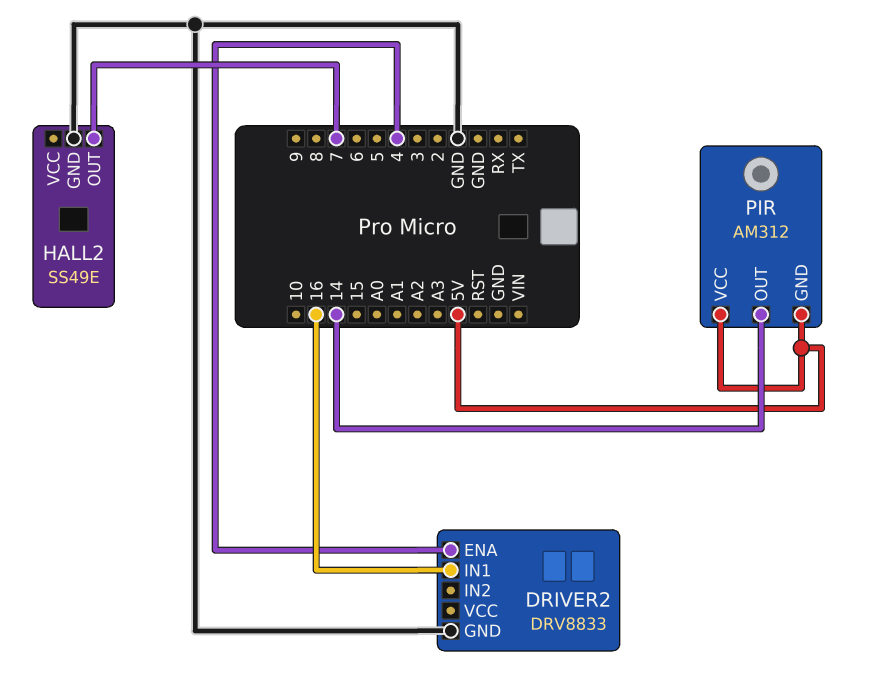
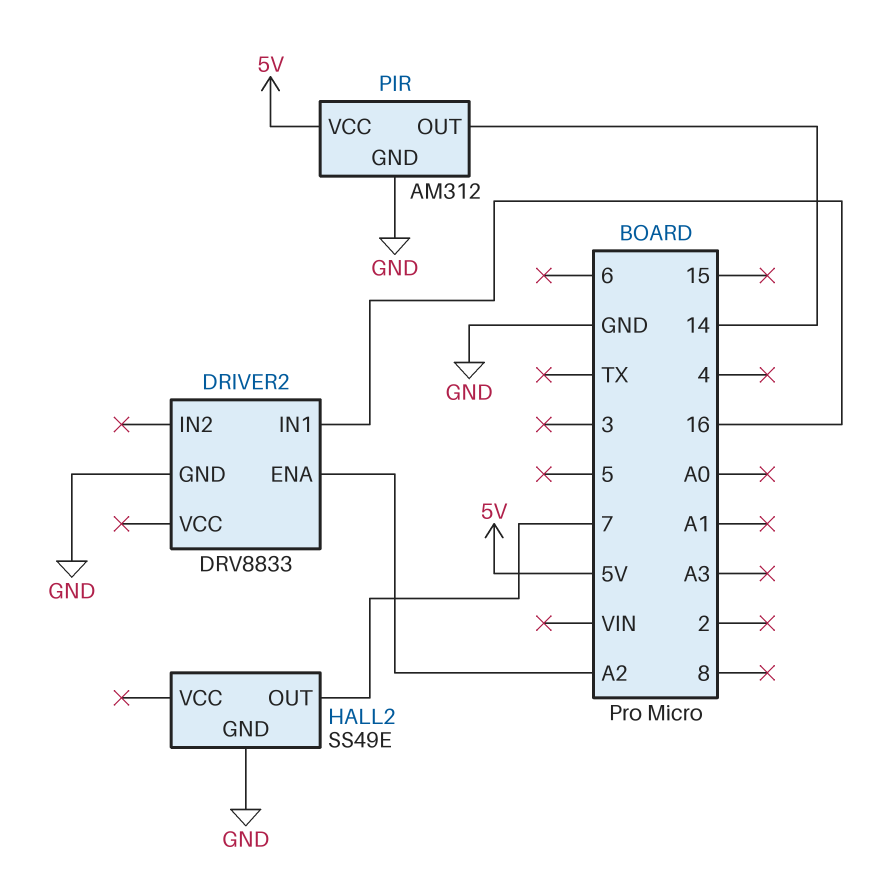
DRIVER2 pin ENA: 4 -> A2
PIR pin GND: 5V -> GND

